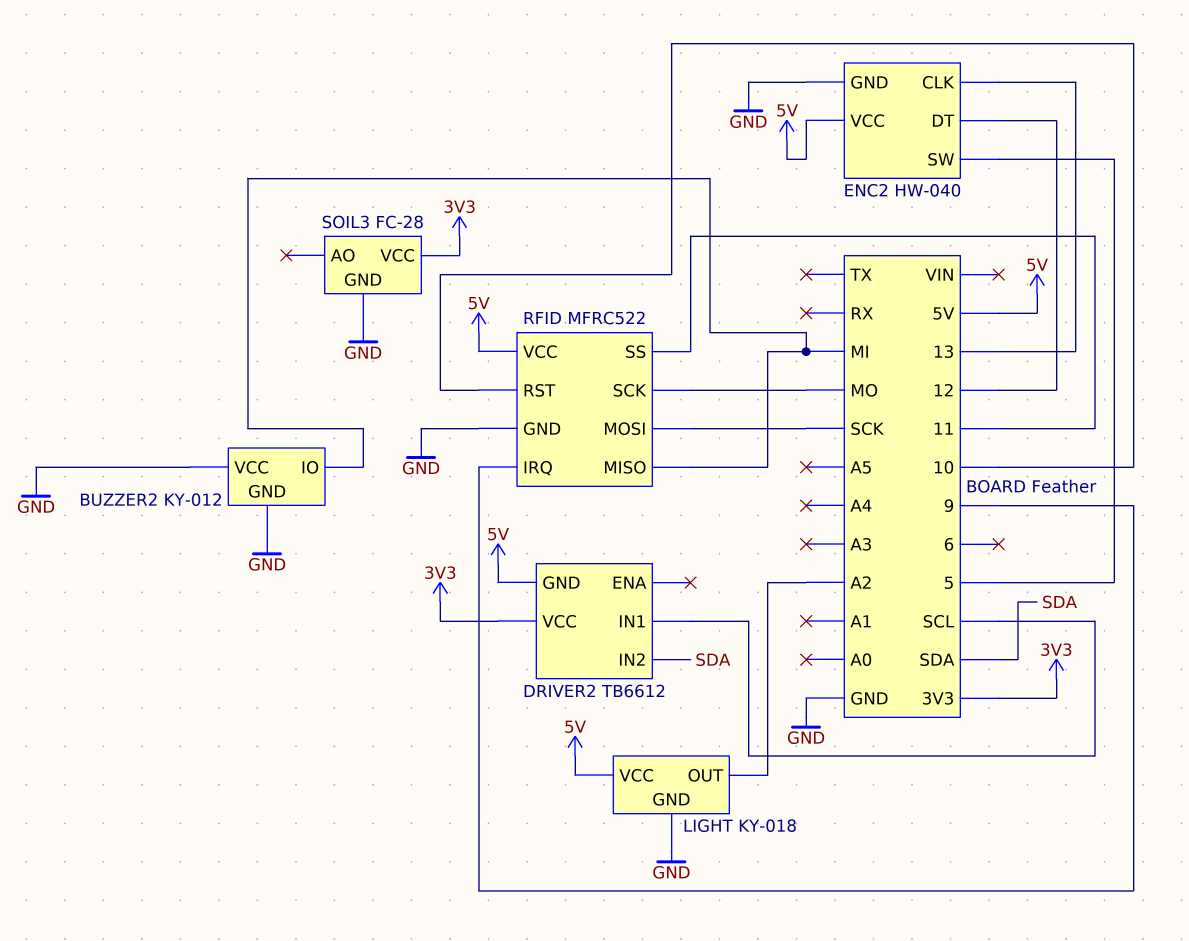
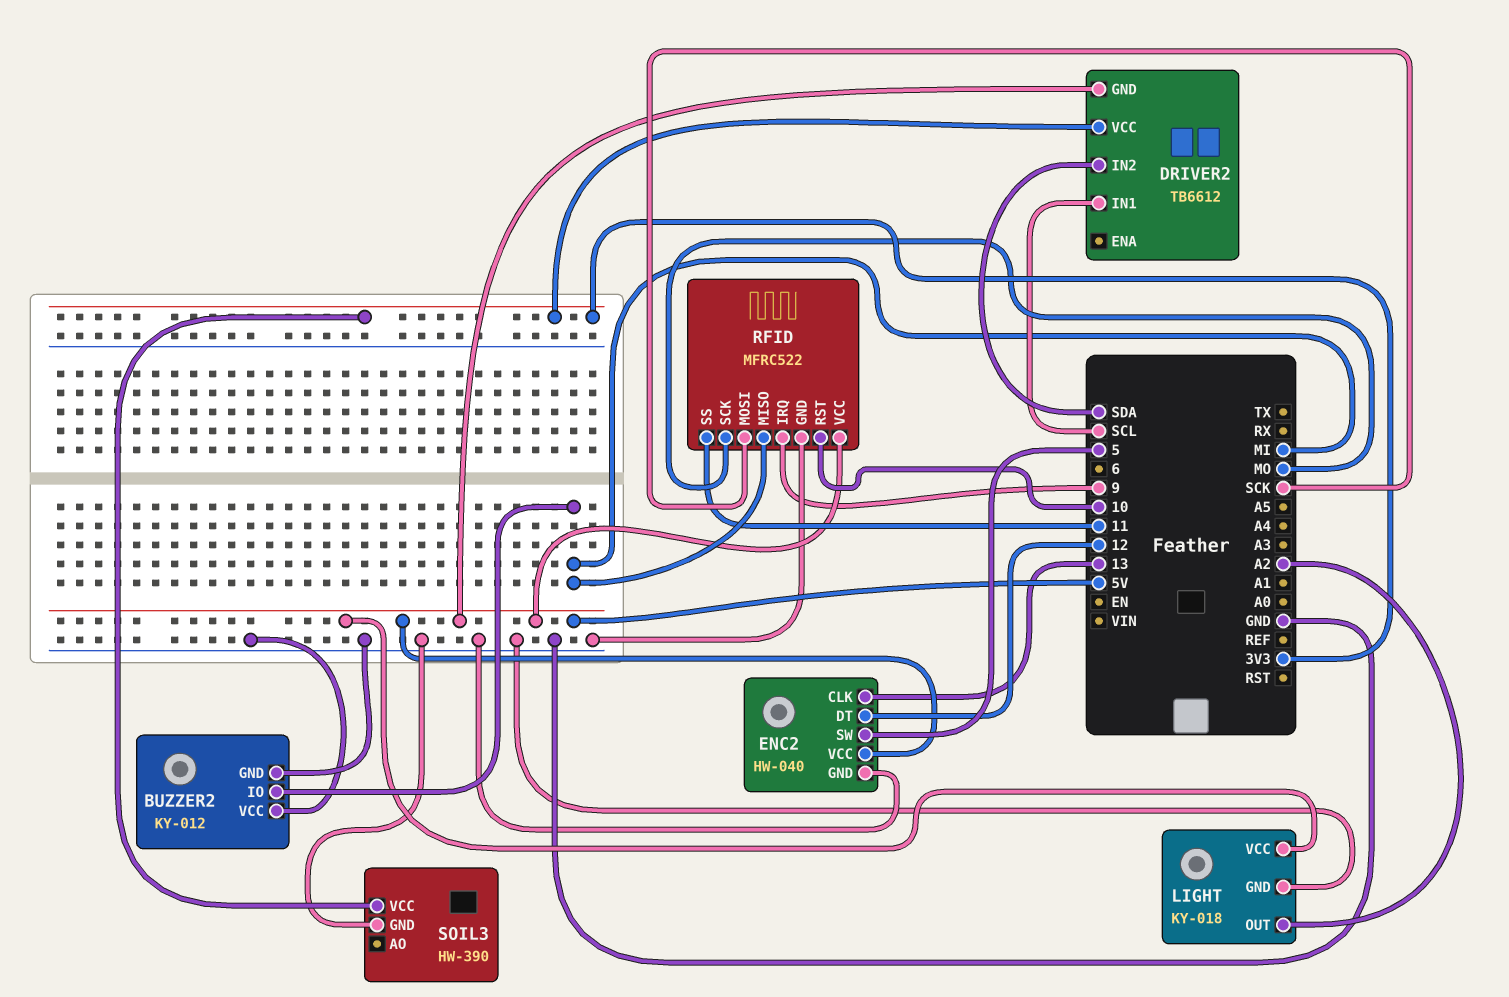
SOIL3: FC-28 -> HW-390

